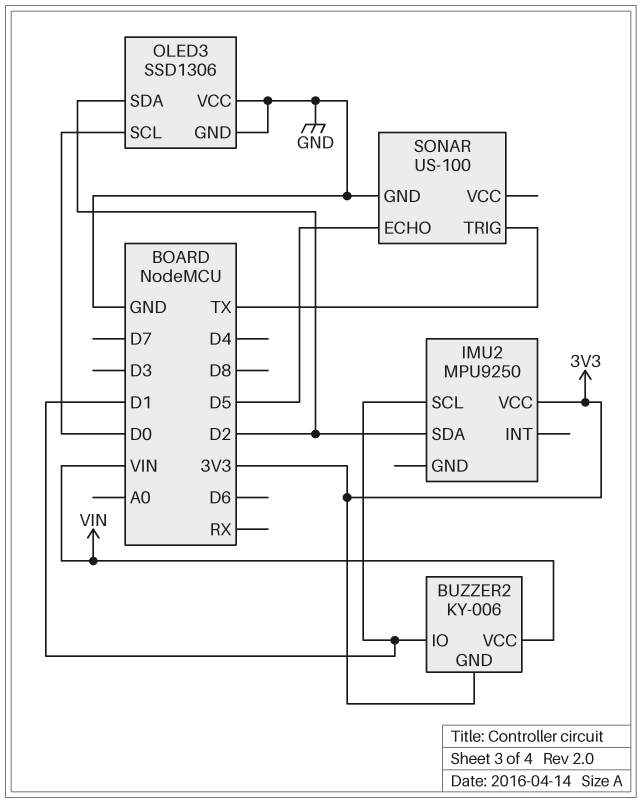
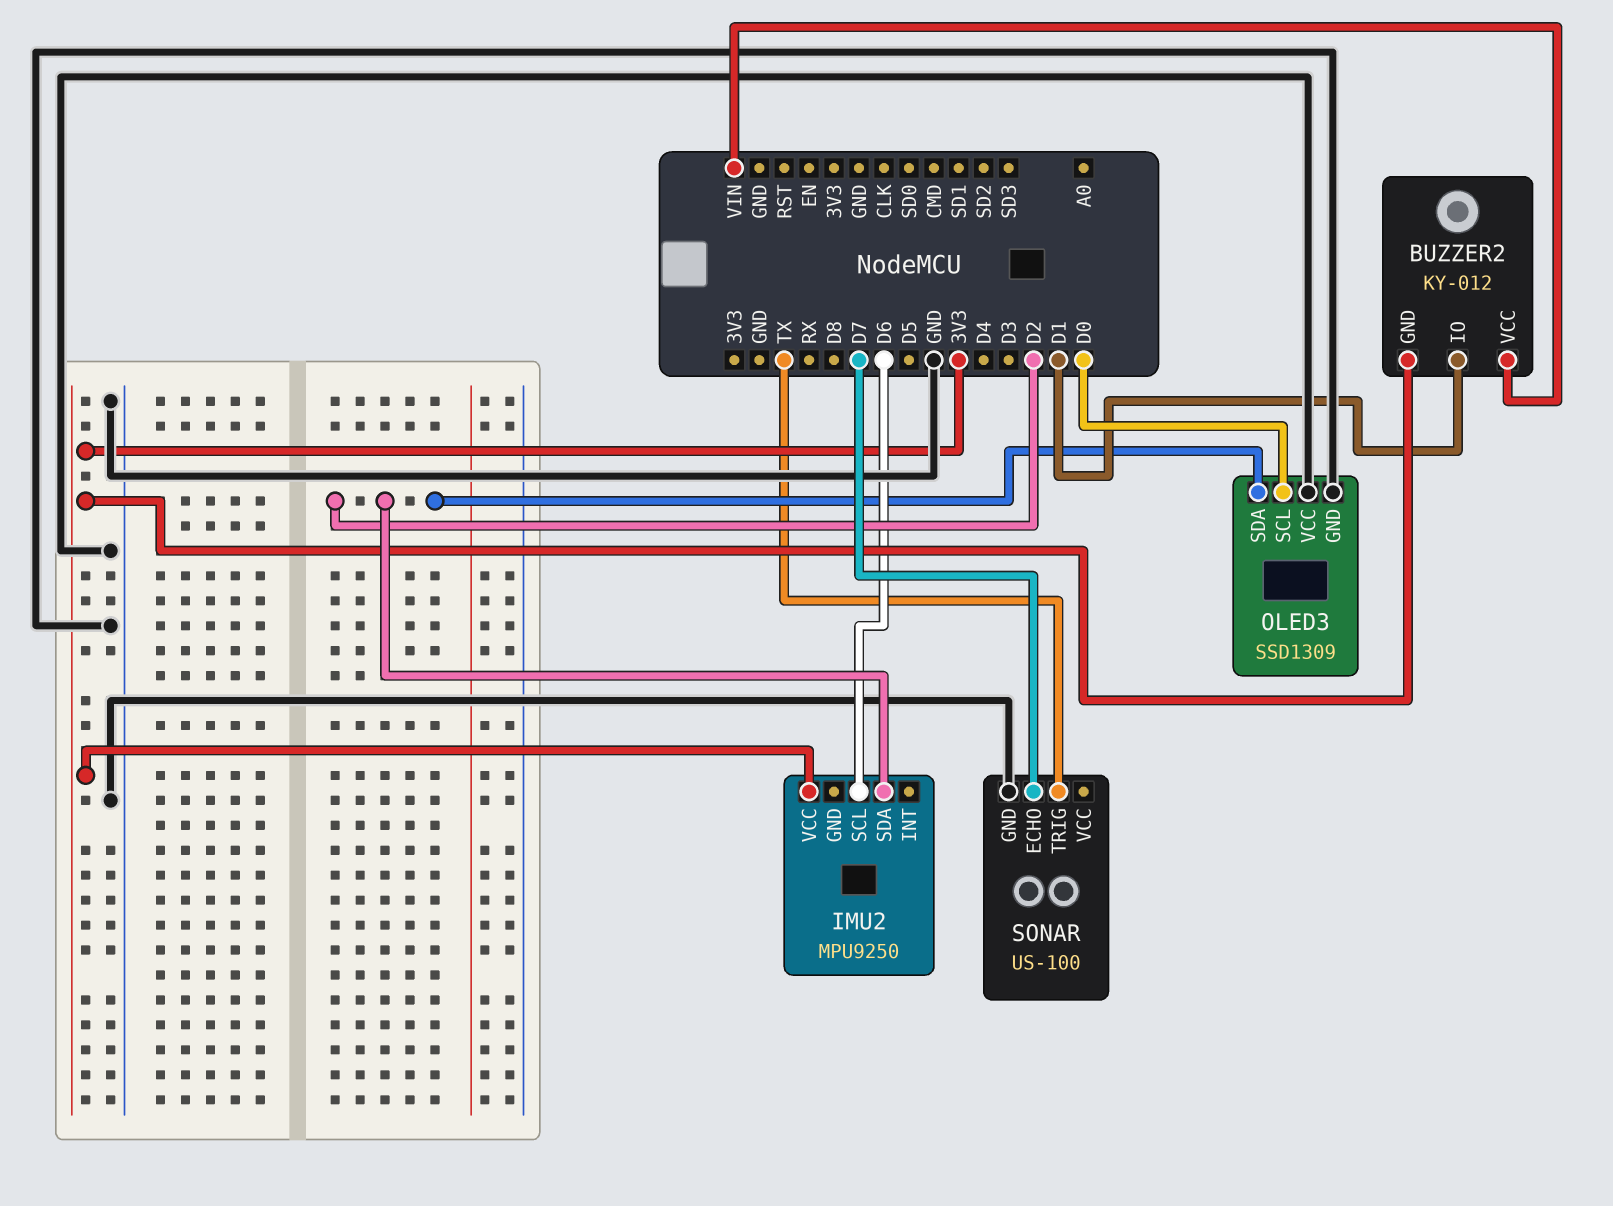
BUZZER2: KY-006 -> KY-012
IMU2 pin SCL: D1 -> D6
OLED3: SSD1306 -> SSD1309
SONAR pin ECHO: D5 -> D7

